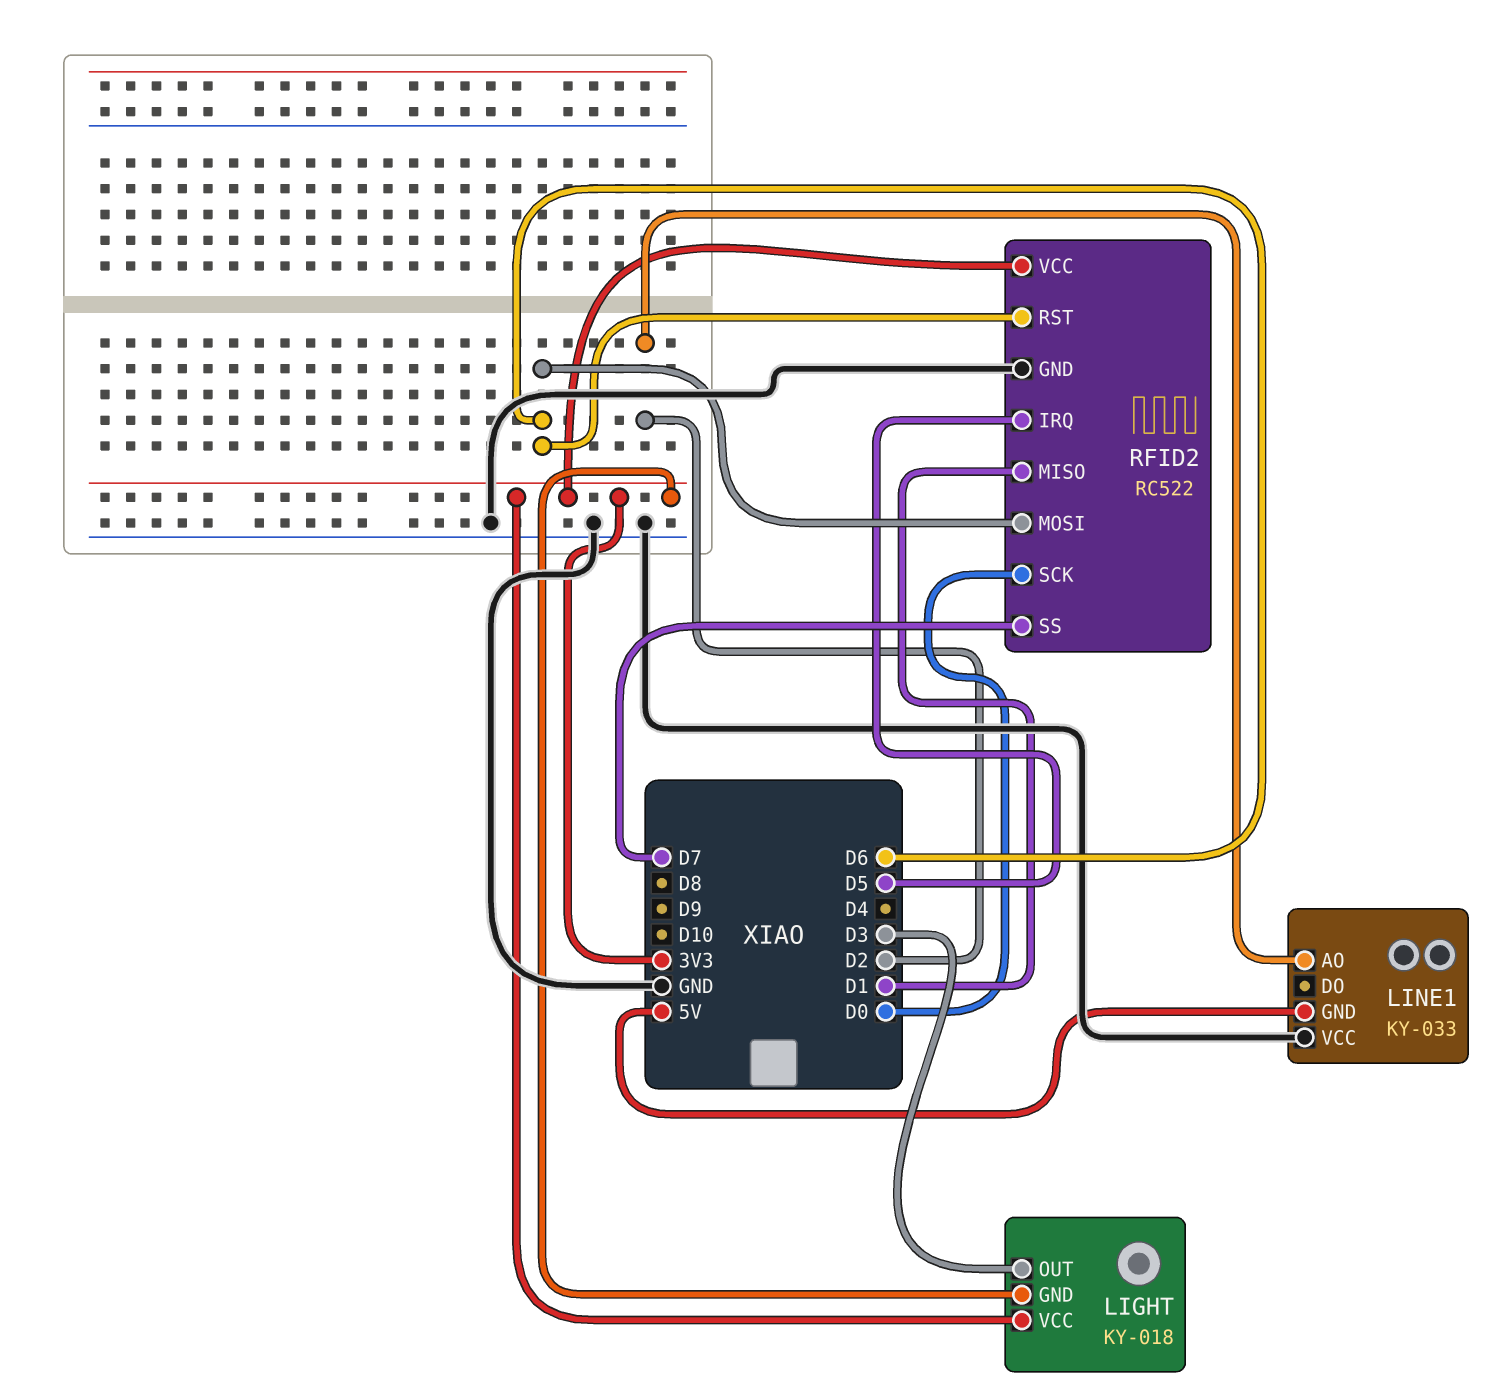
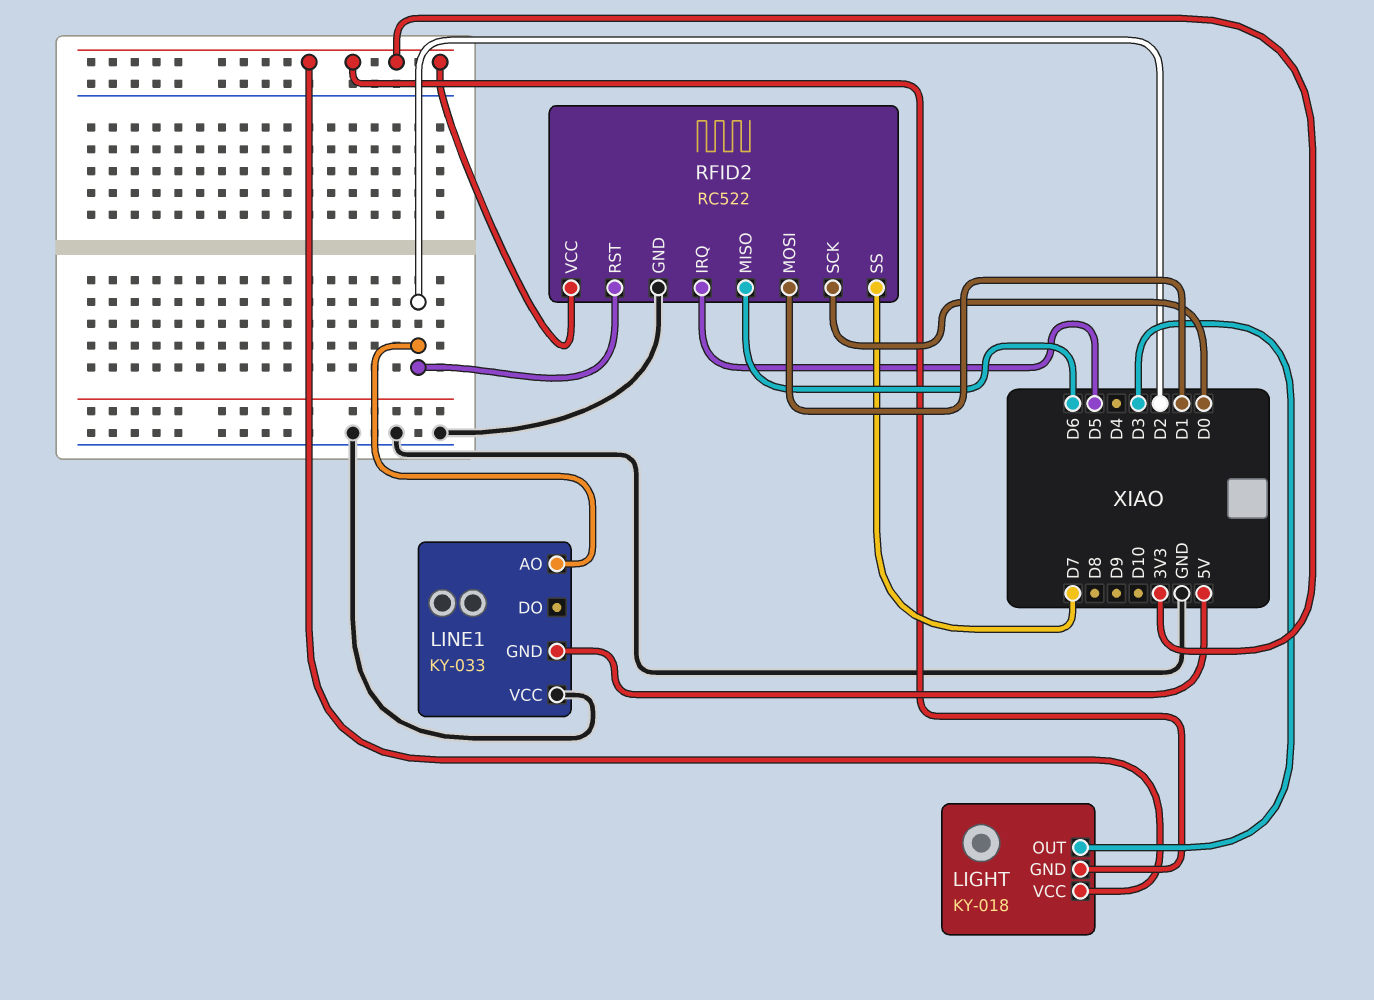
RFID2 pin MISO: D1 -> D6
RFID2 pin MOSI: D6 -> D1
RFID2 pin RST: D6 -> D2

